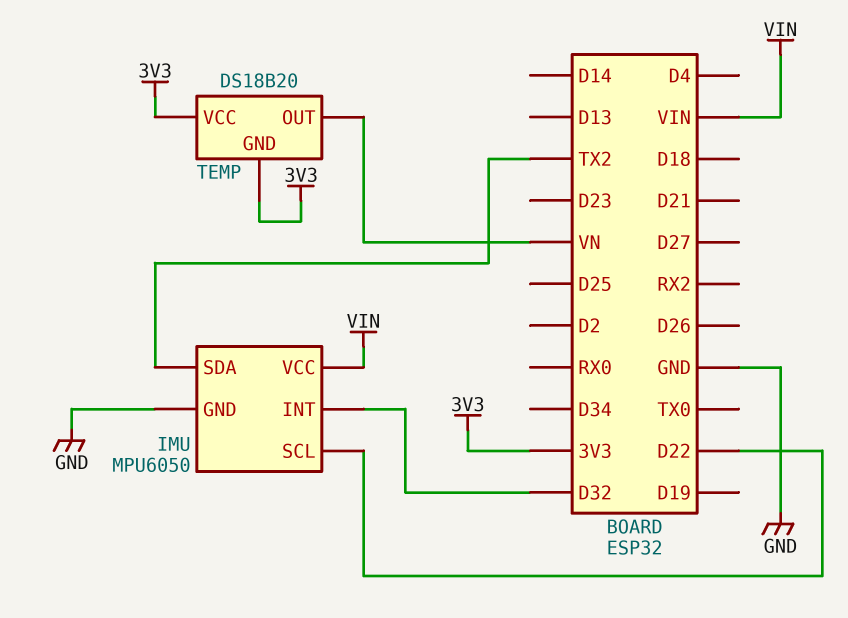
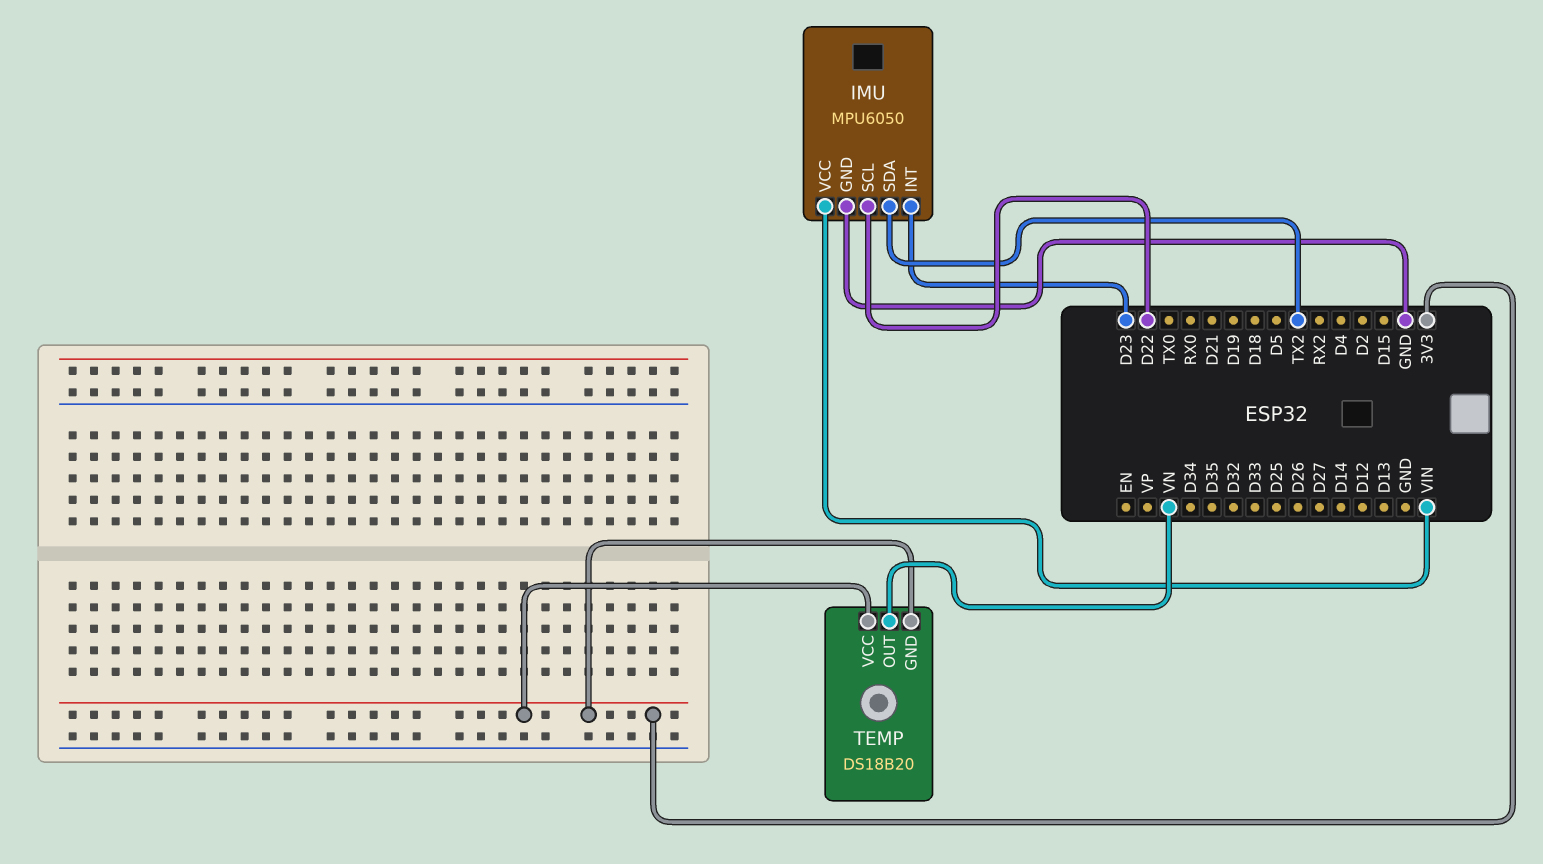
IMU pin INT: D32 -> D23

